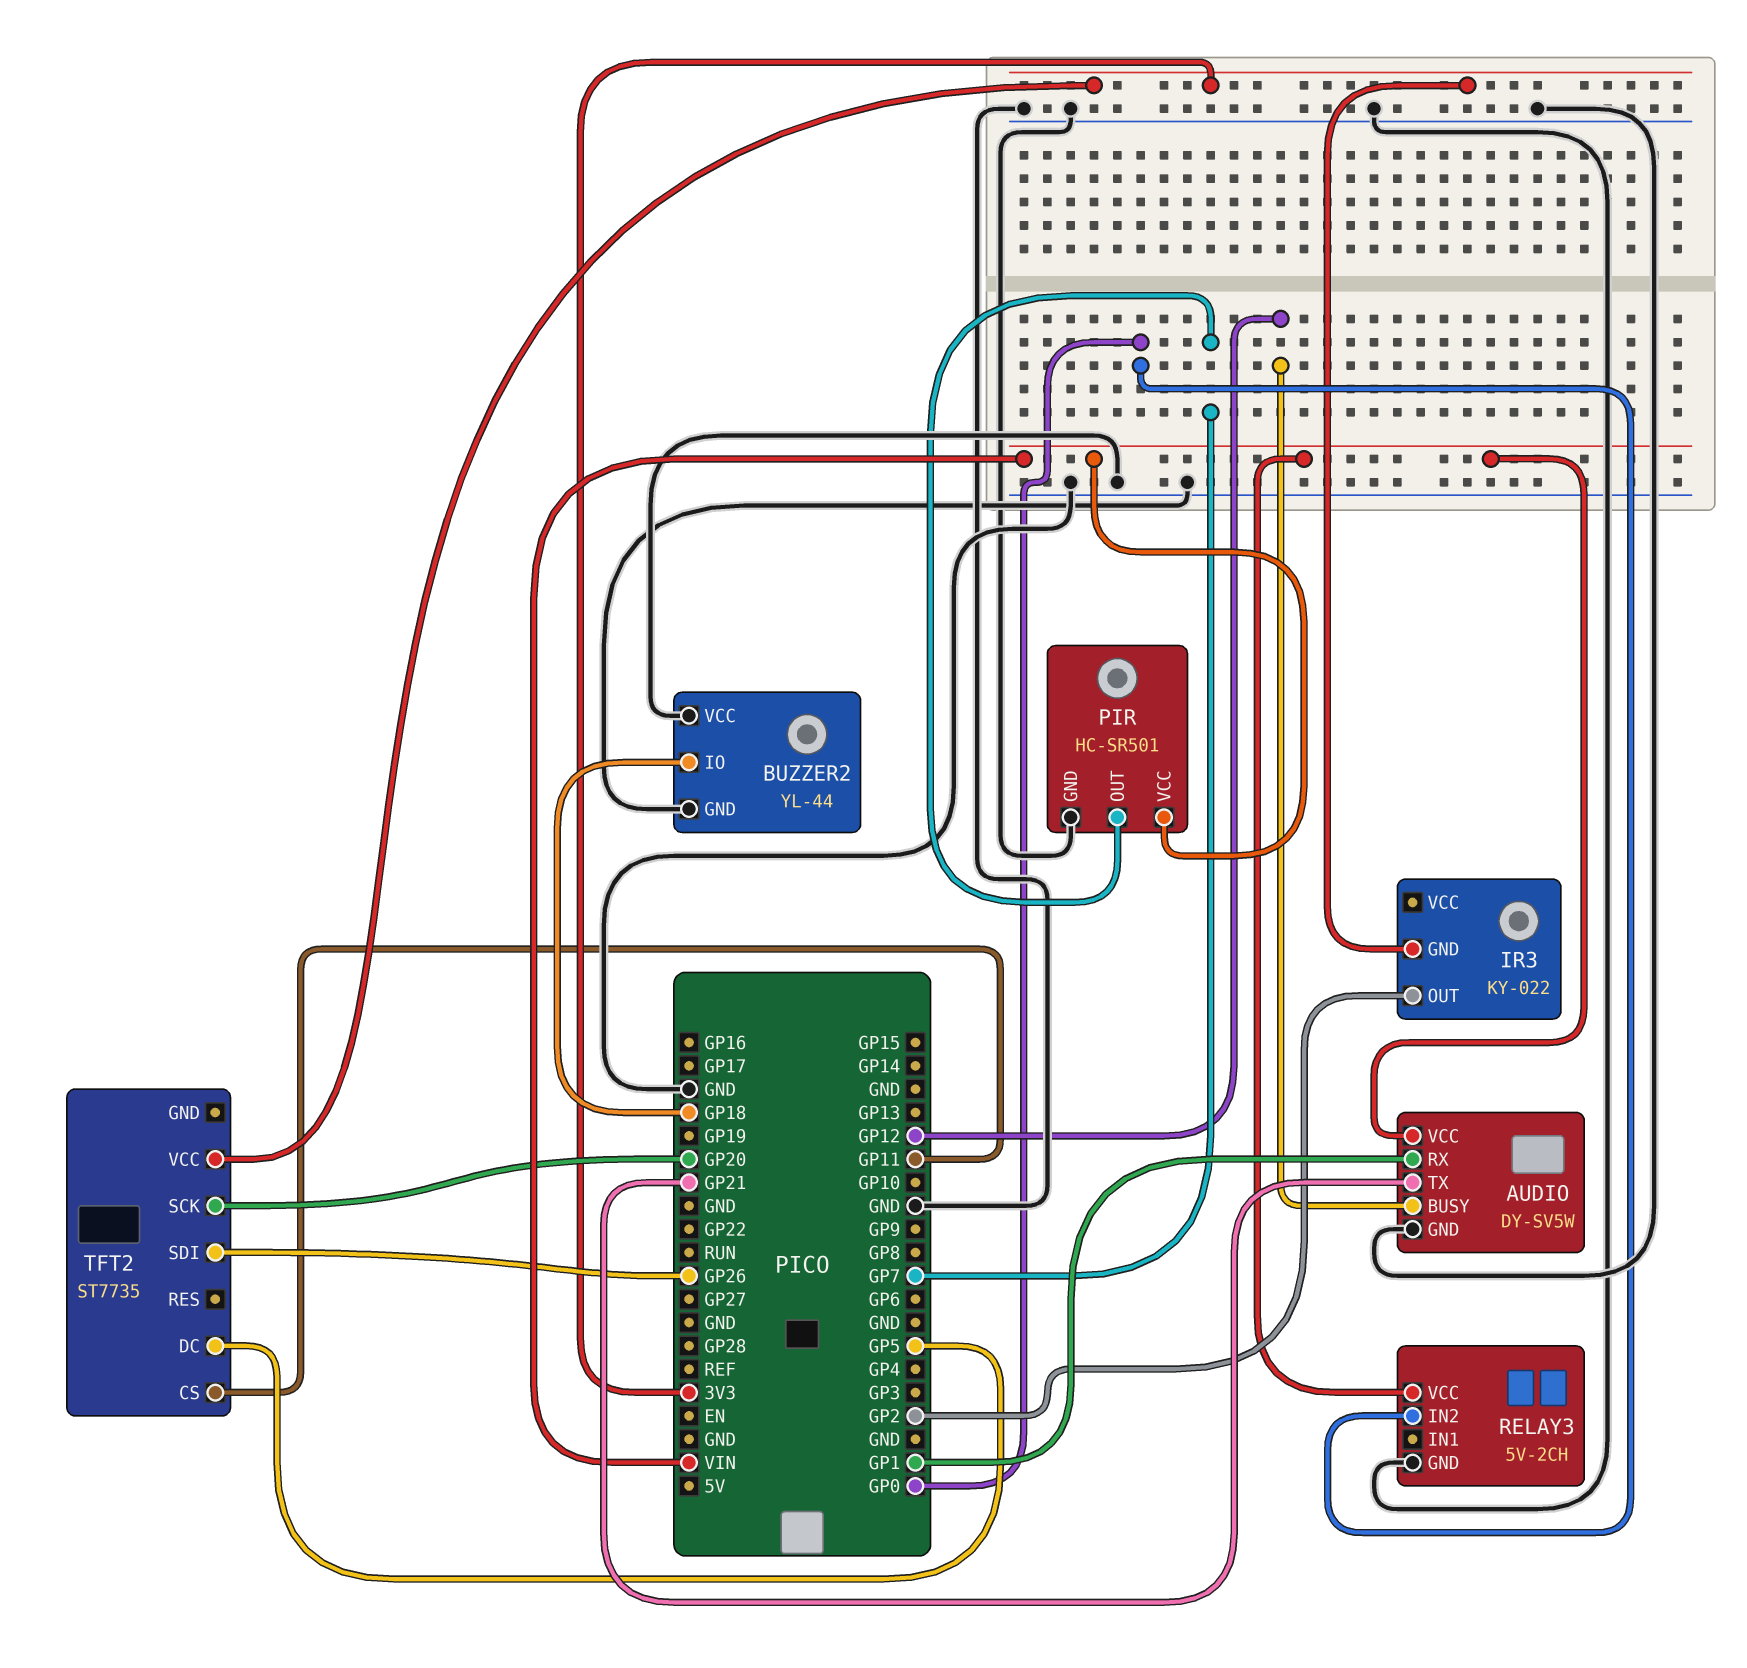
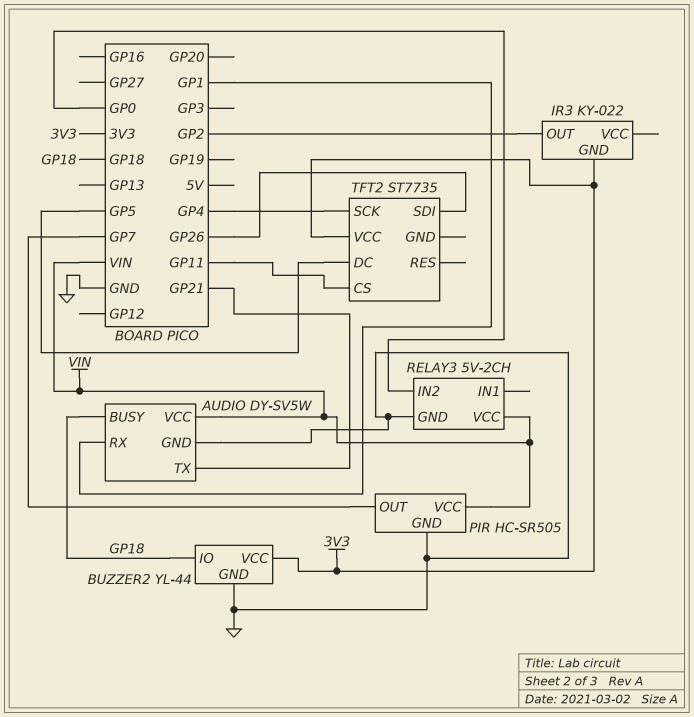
AUDIO pin BUSY: GP12 -> GP18
BUZZER2 pin VCC: GND -> 3V3
PIR: HC-SR501 -> HC-SR505
TFT2 pin SCK: GP20 -> GP4

